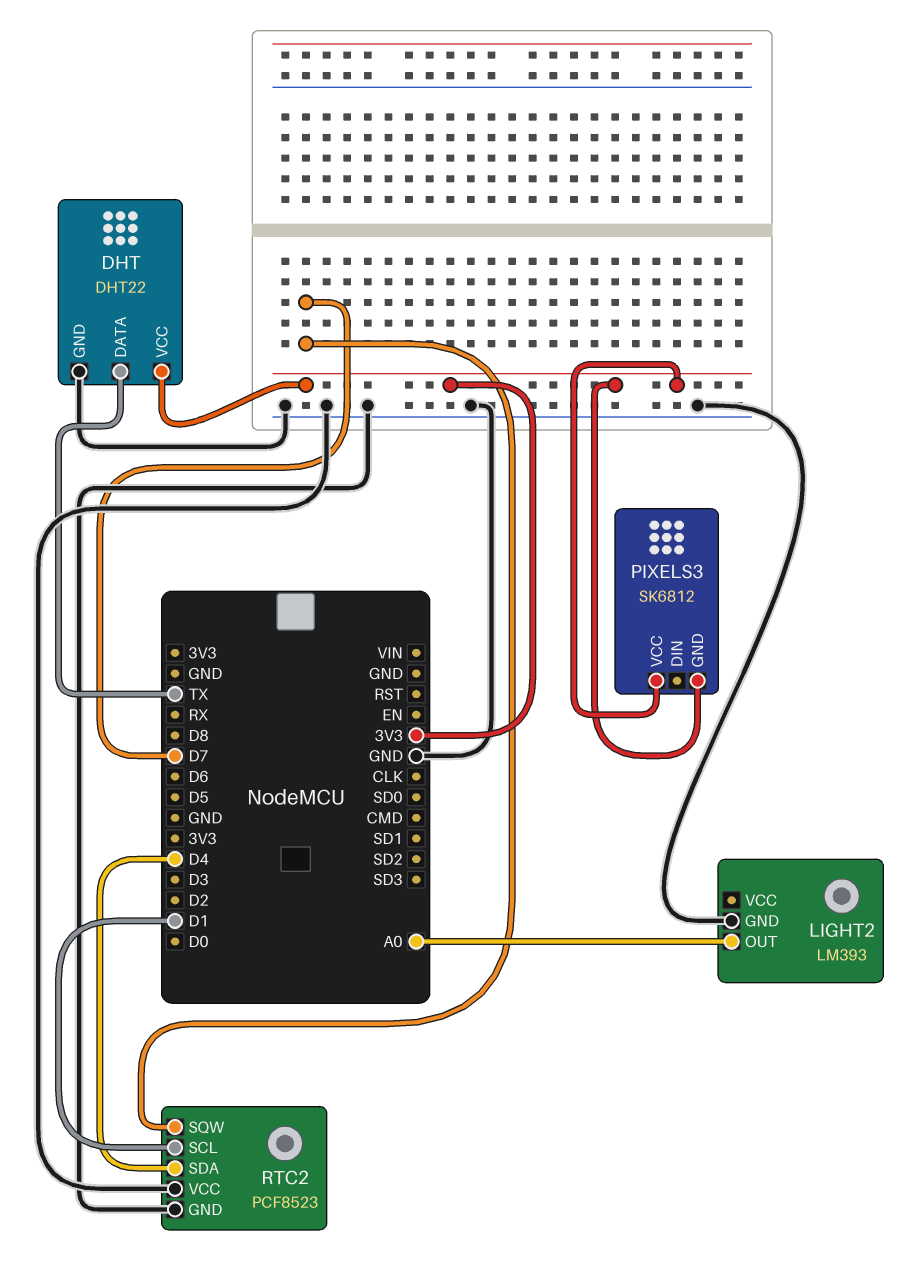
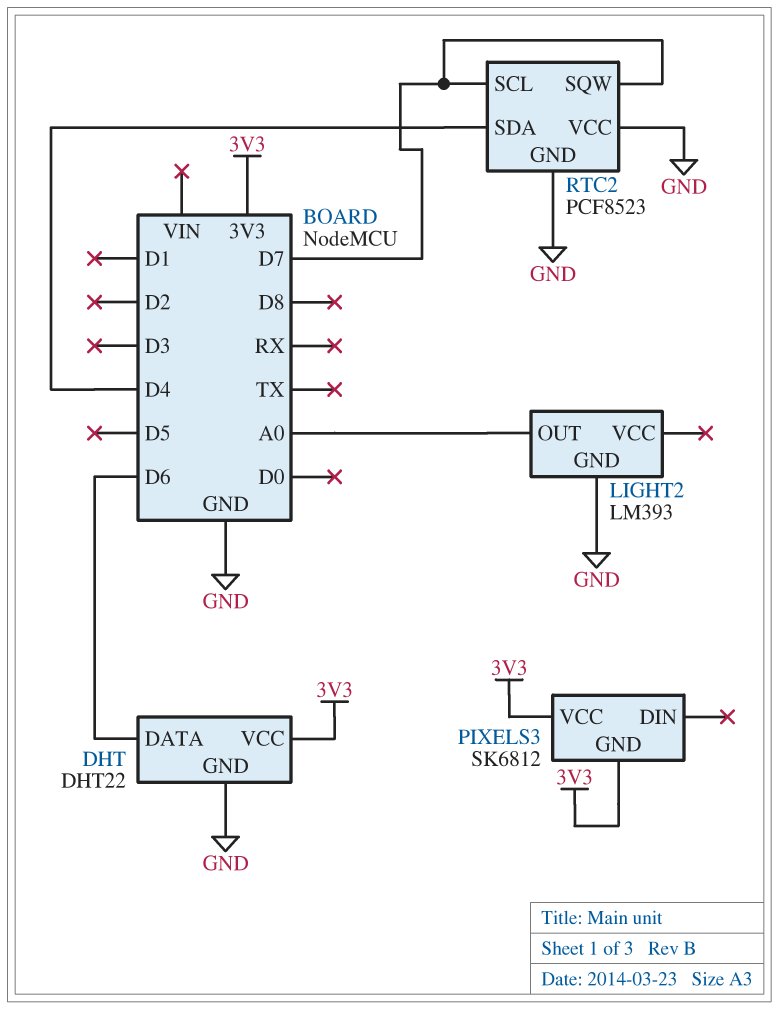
DHT pin DATA: TX -> D6
RTC2 pin SCL: D1 -> D7

